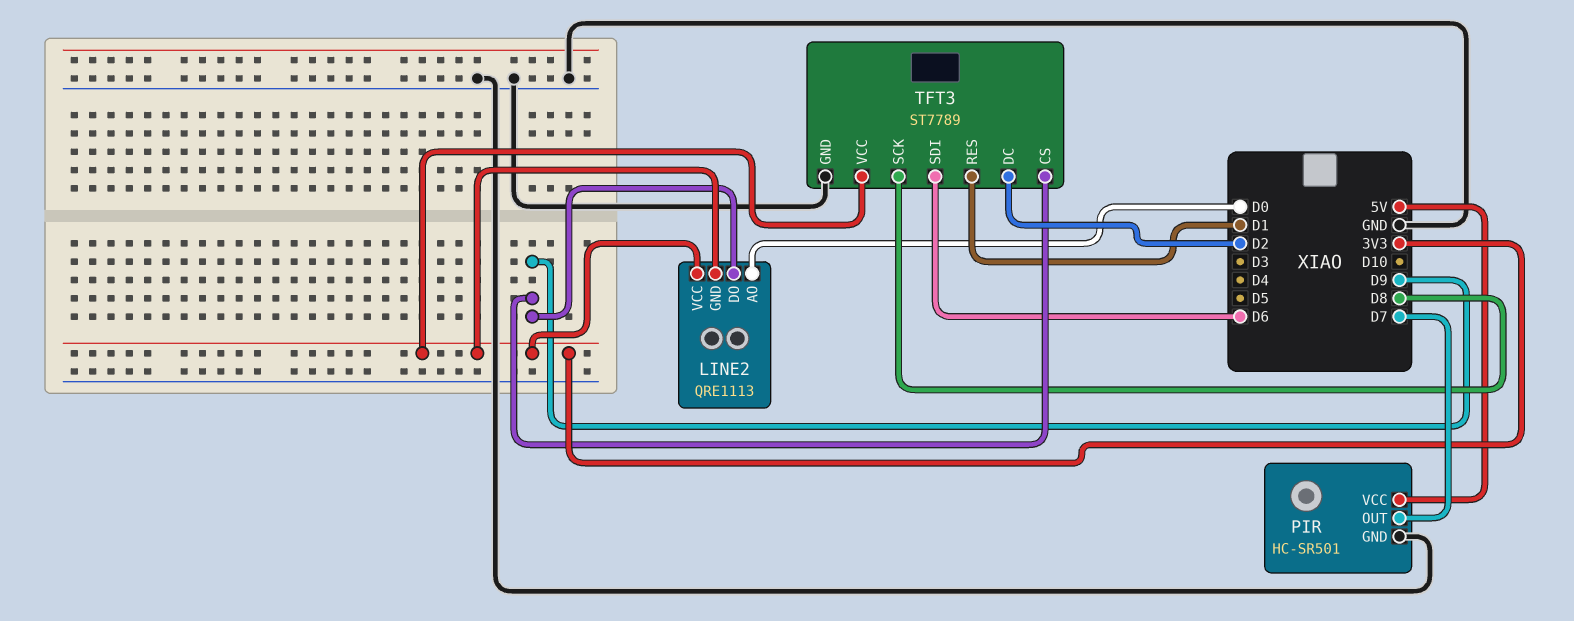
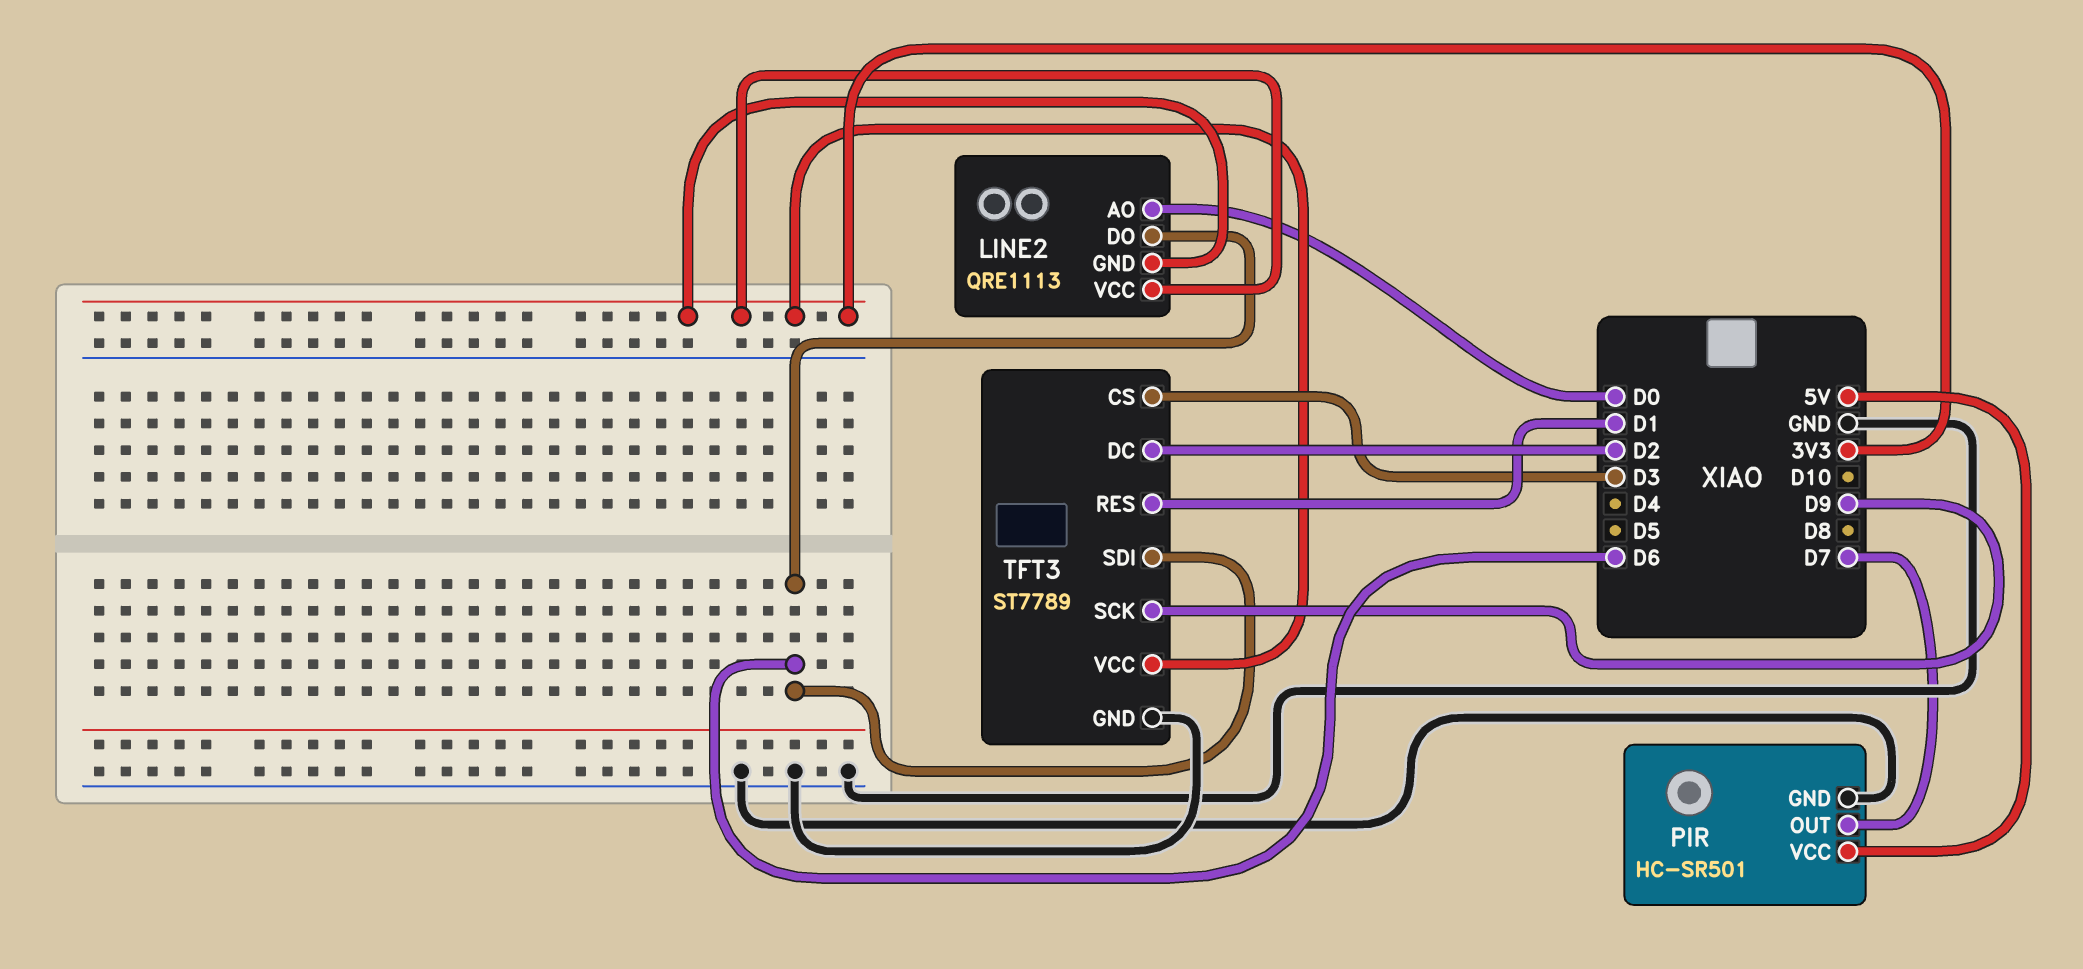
LINE2 pin DO: D9 -> D6
TFT3 pin CS: D9 -> D3
TFT3 pin SCK: D8 -> D9

